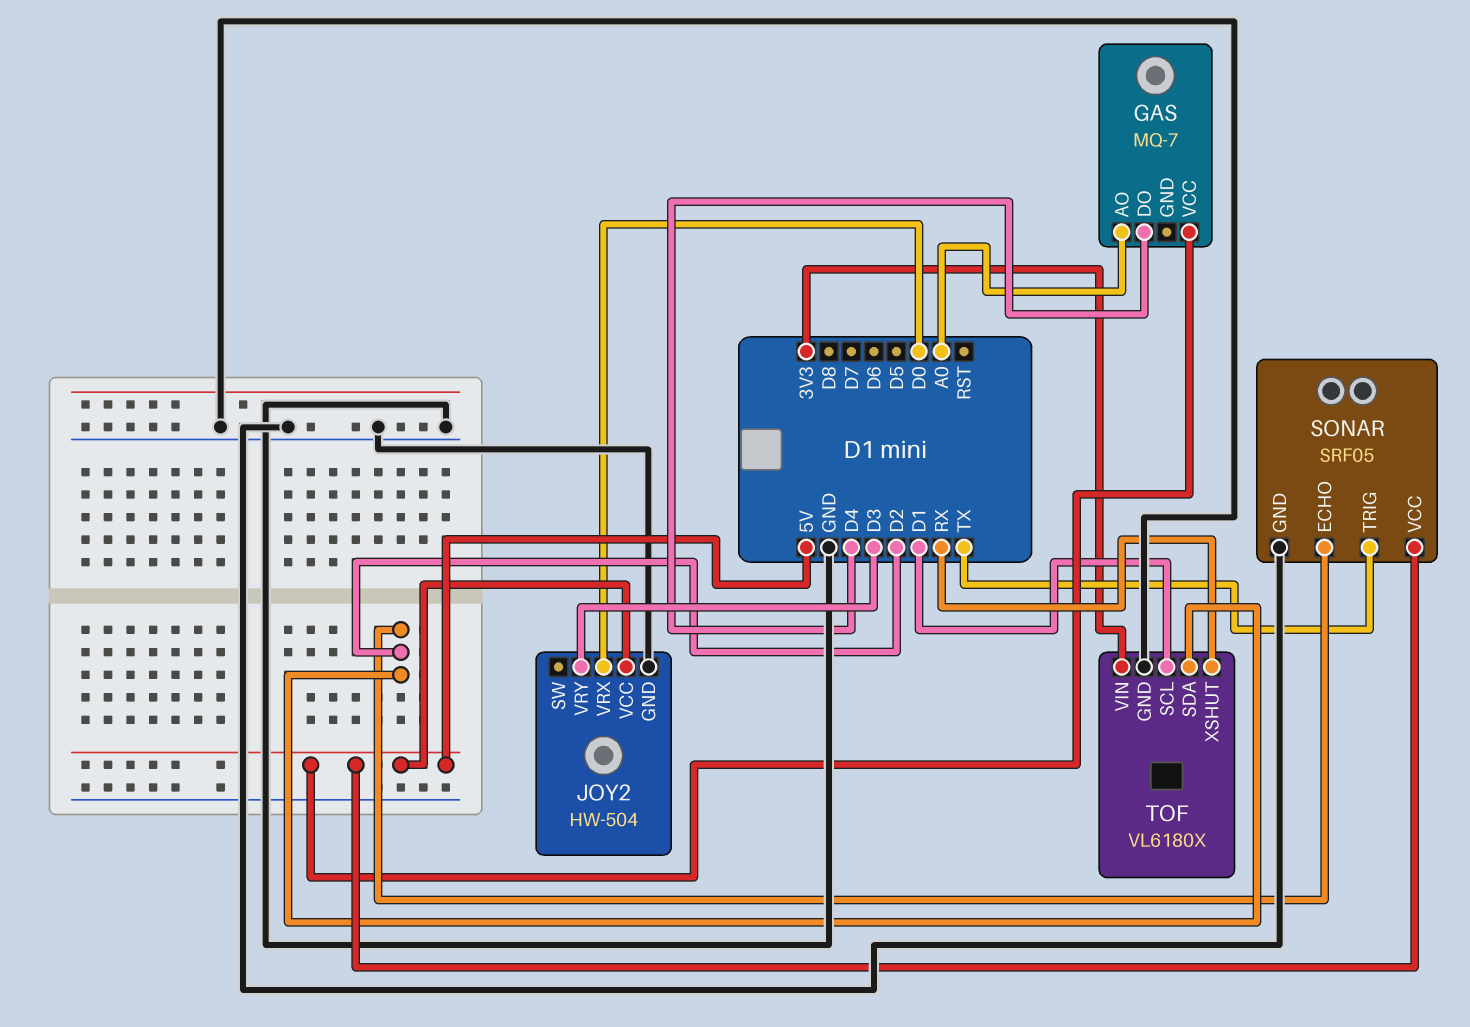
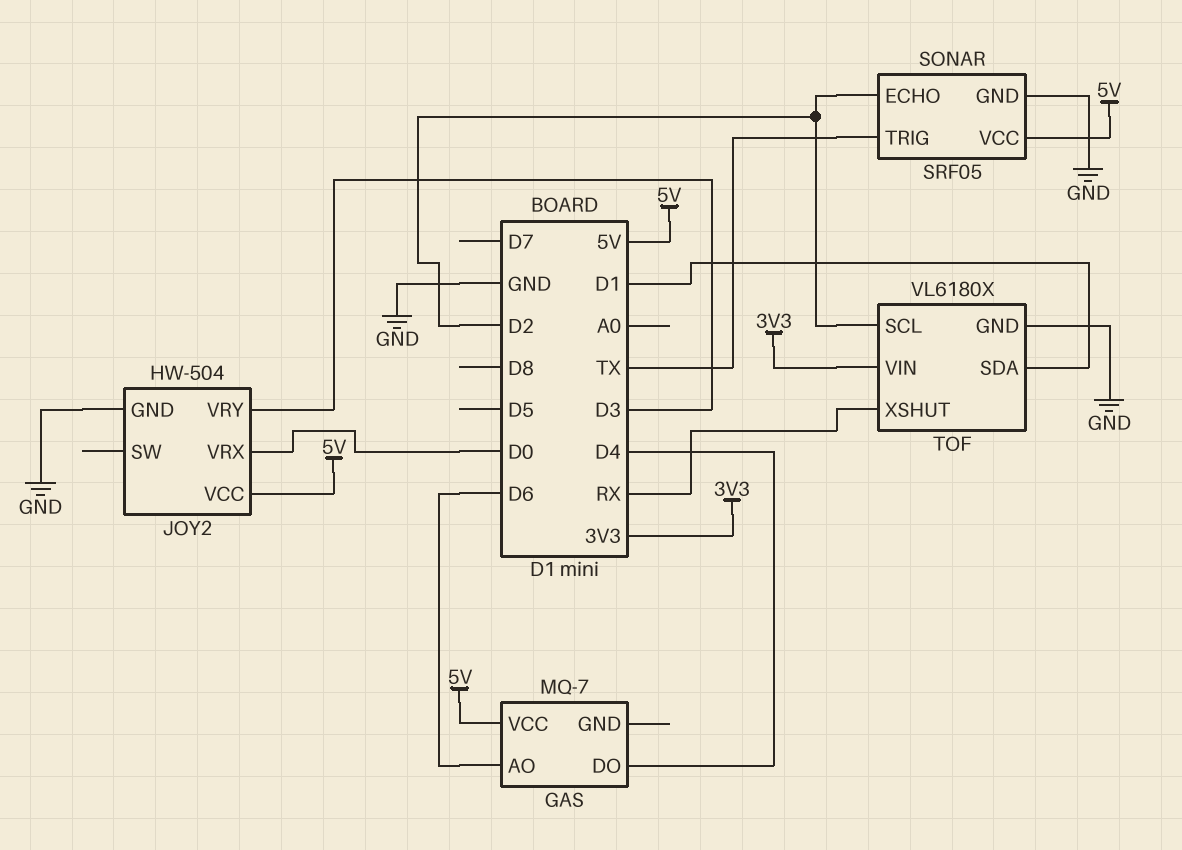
GAS pin AO: A0 -> D6
TOF pin SCL: D1 -> D2
TOF pin SDA: D2 -> D1

